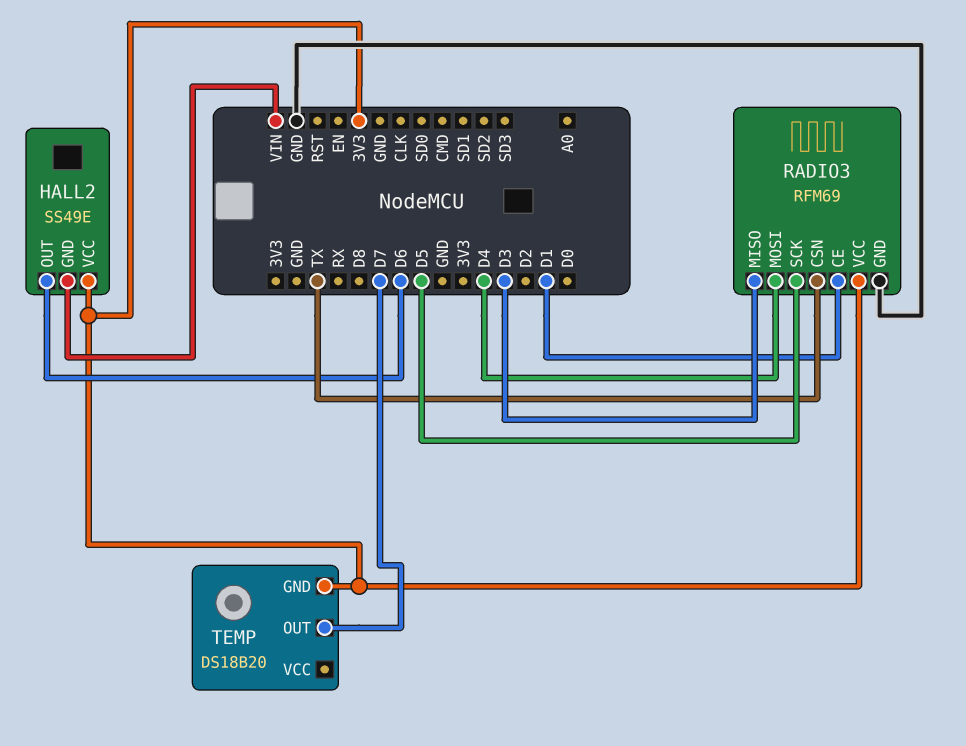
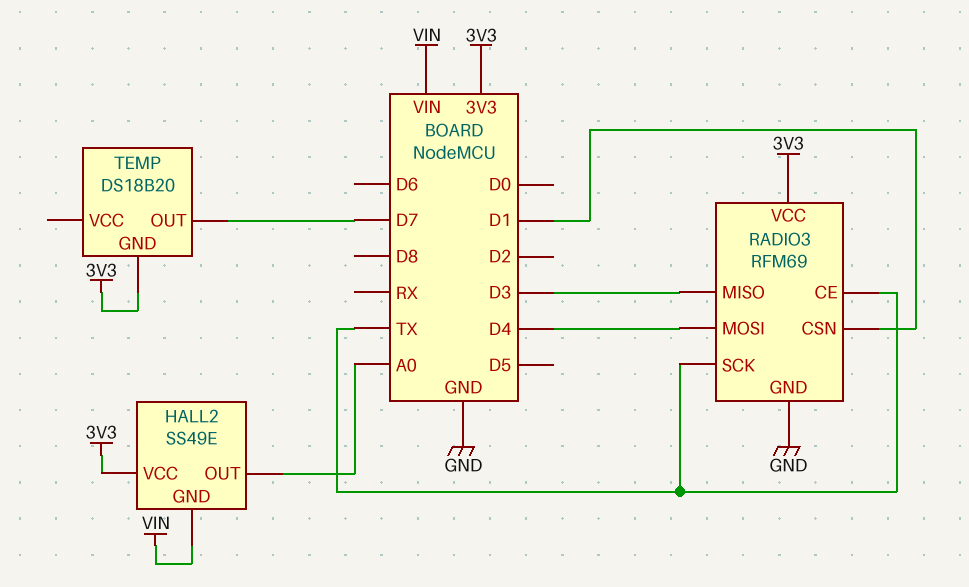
HALL2 pin OUT: D6 -> A0
RADIO3 pin CE: D1 -> TX
RADIO3 pin CSN: TX -> D1
RADIO3 pin SCK: D5 -> TX

